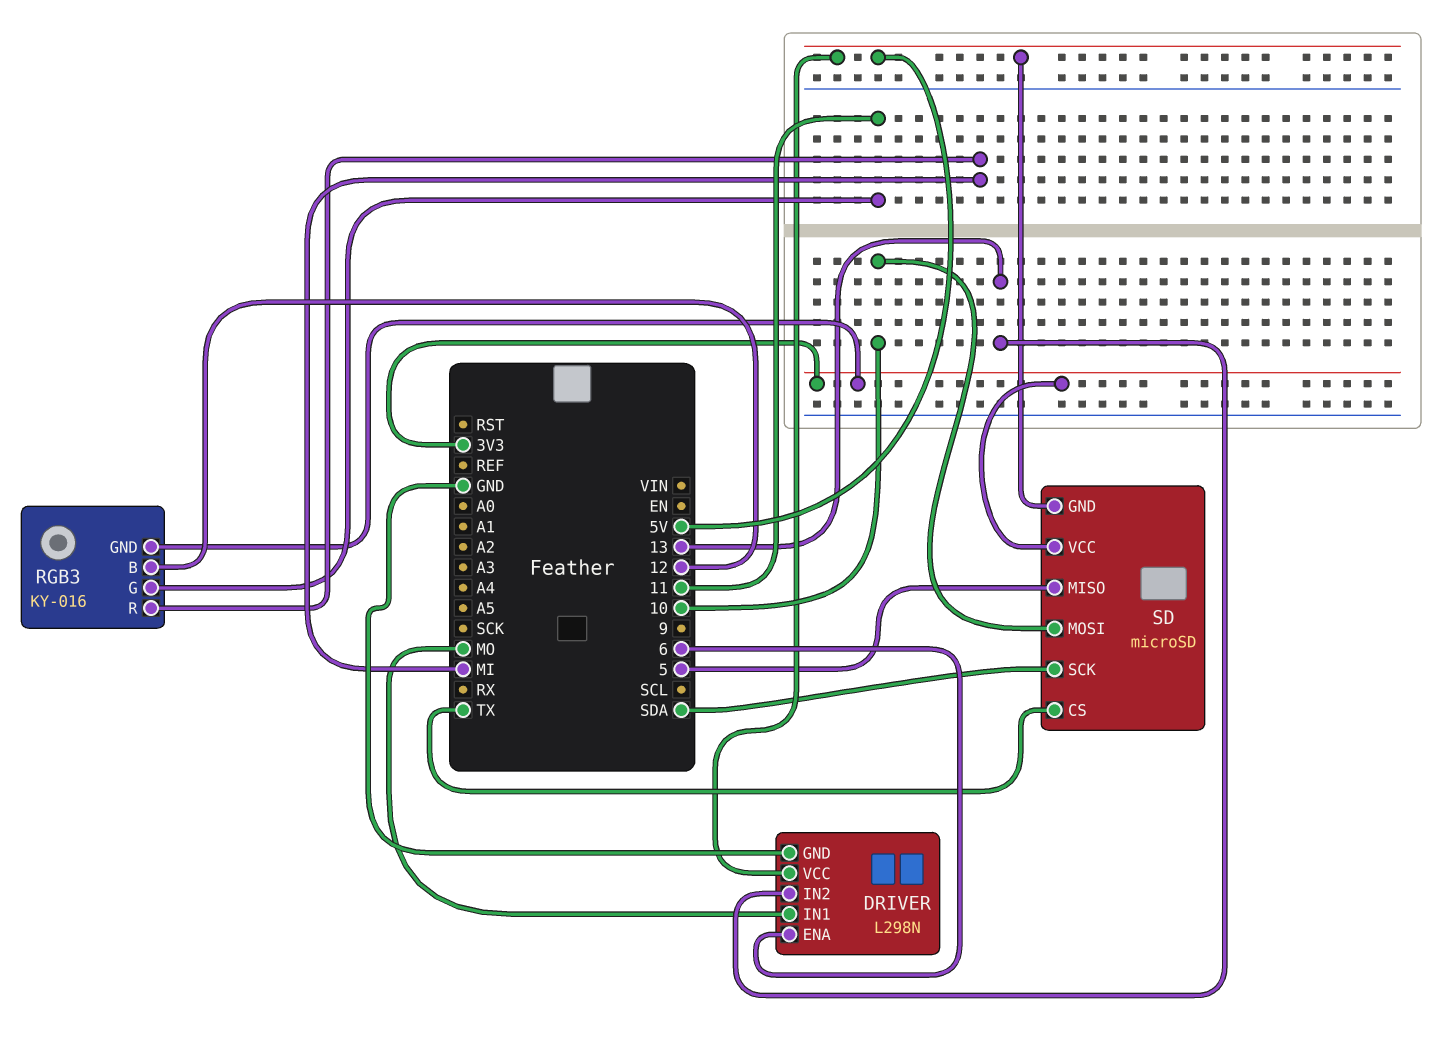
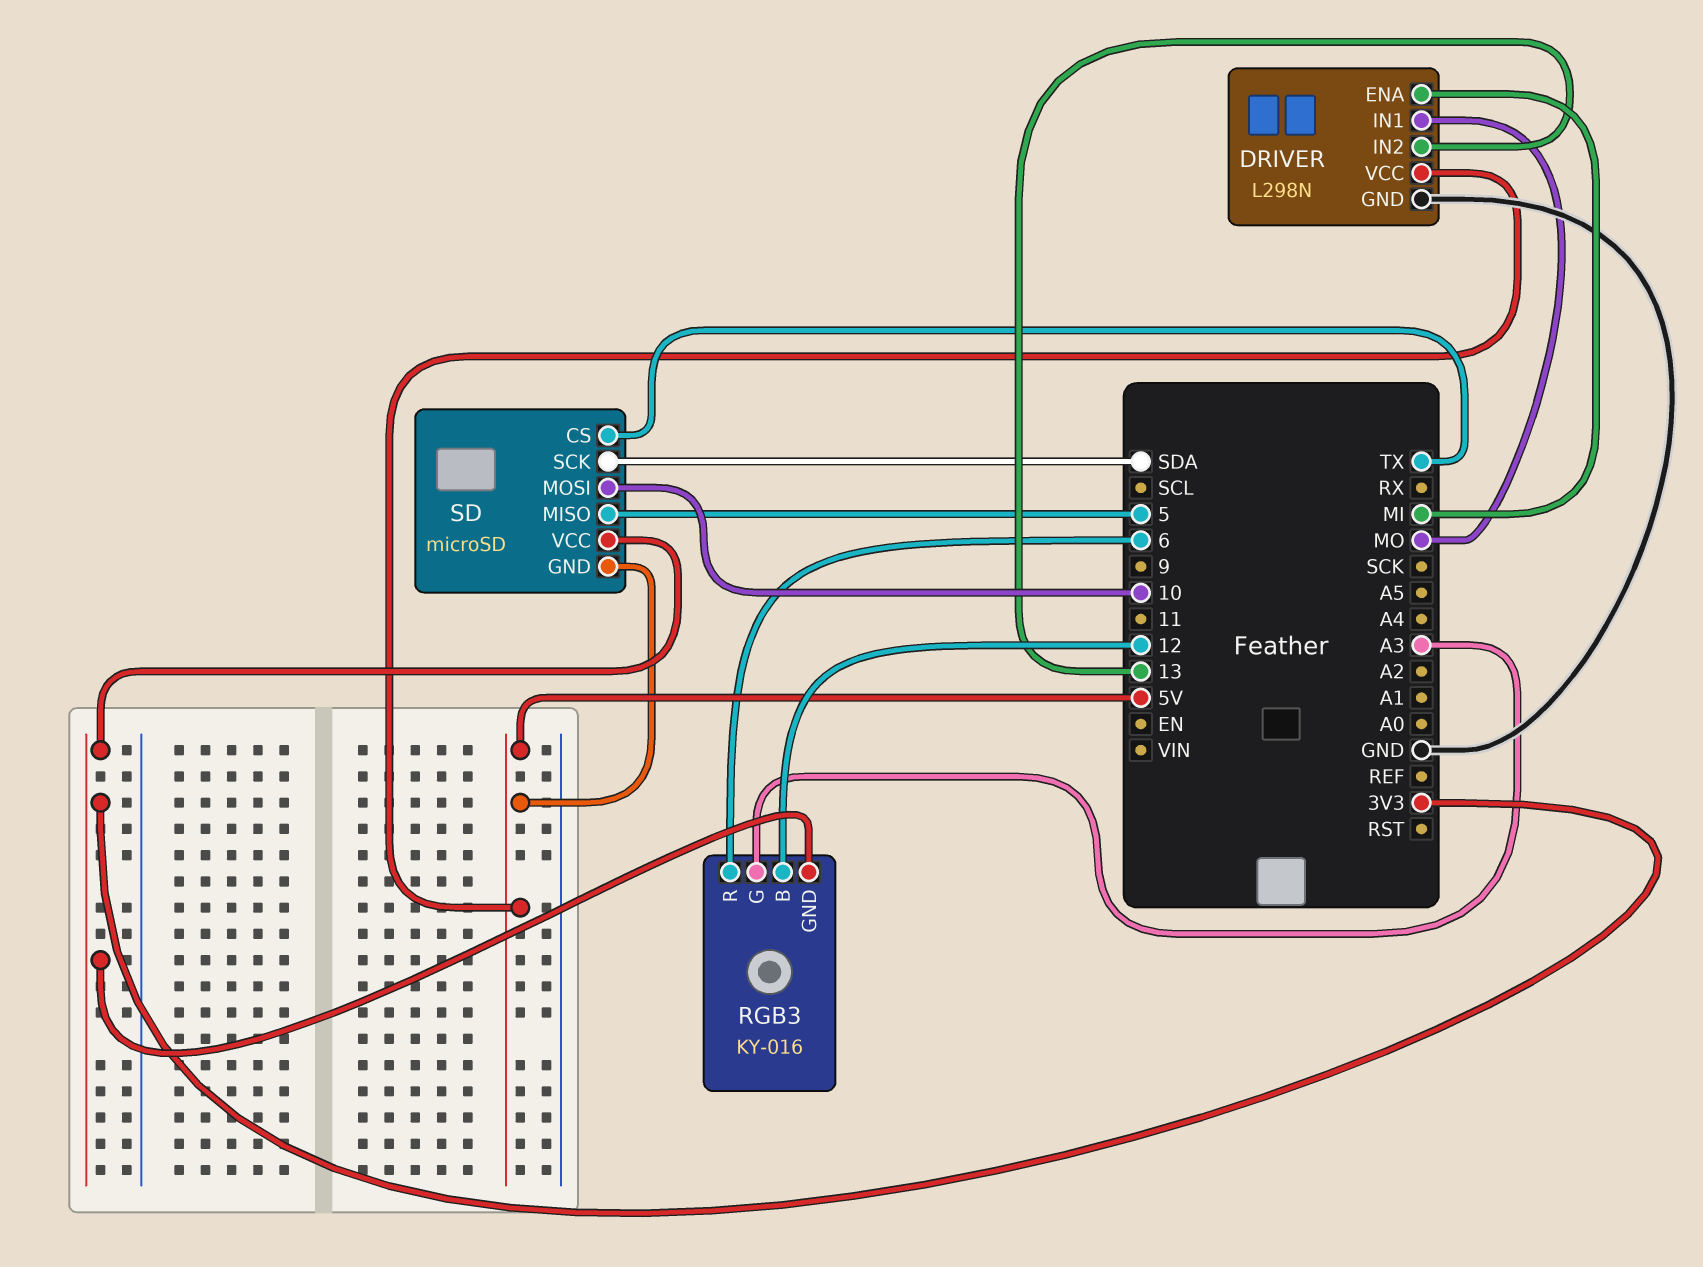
DRIVER pin ENA: 6 -> MI
RGB3 pin G: 11 -> A3
RGB3 pin R: MI -> 6

